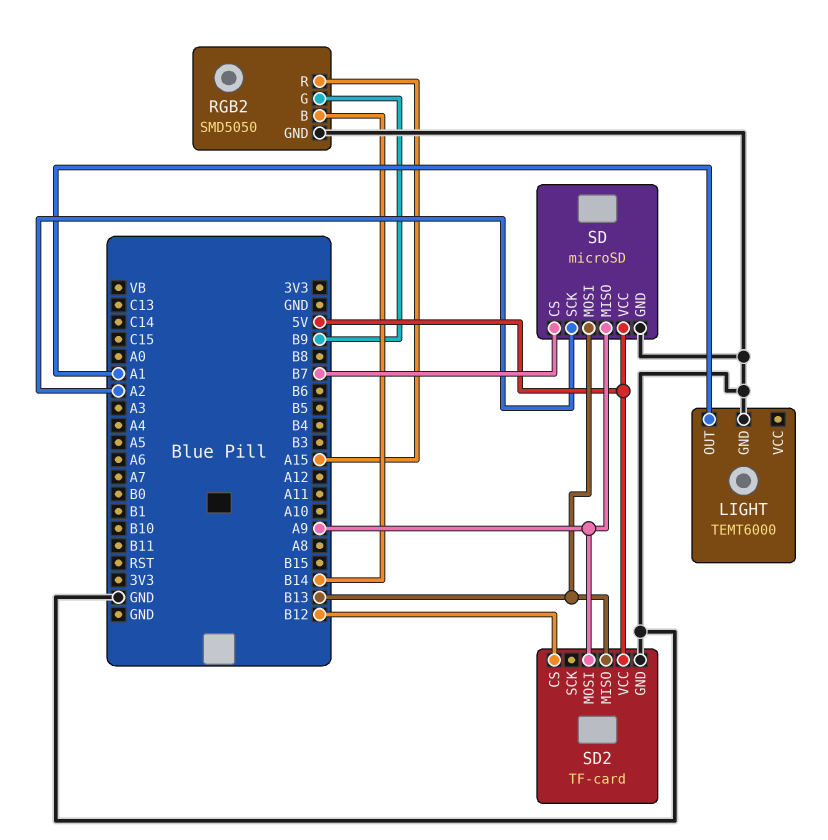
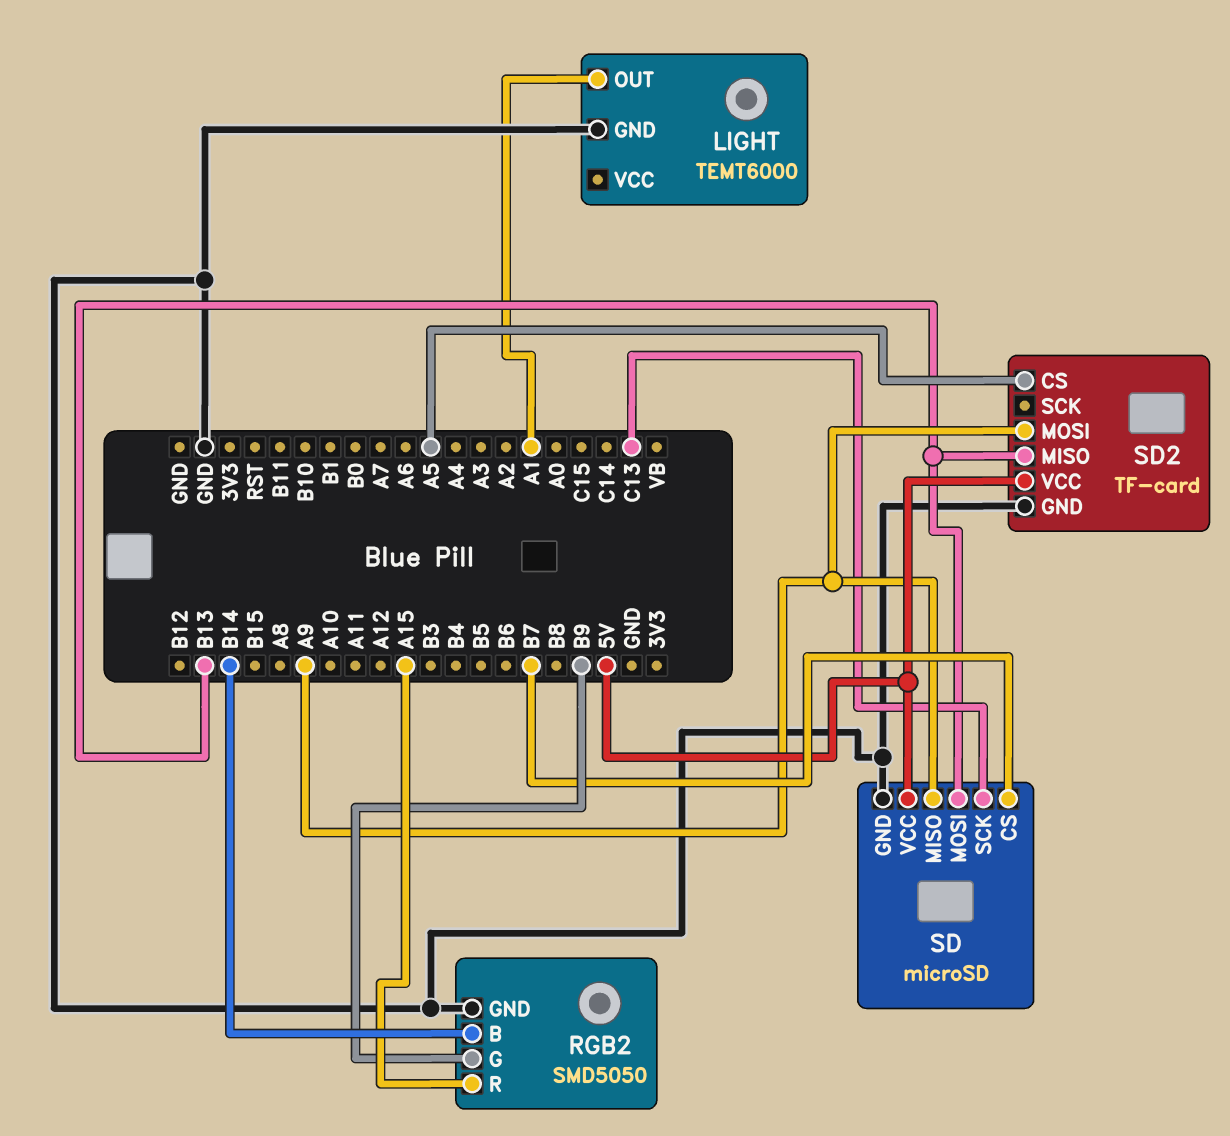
SD pin SCK: A2 -> C13
SD2 pin CS: B12 -> A5

